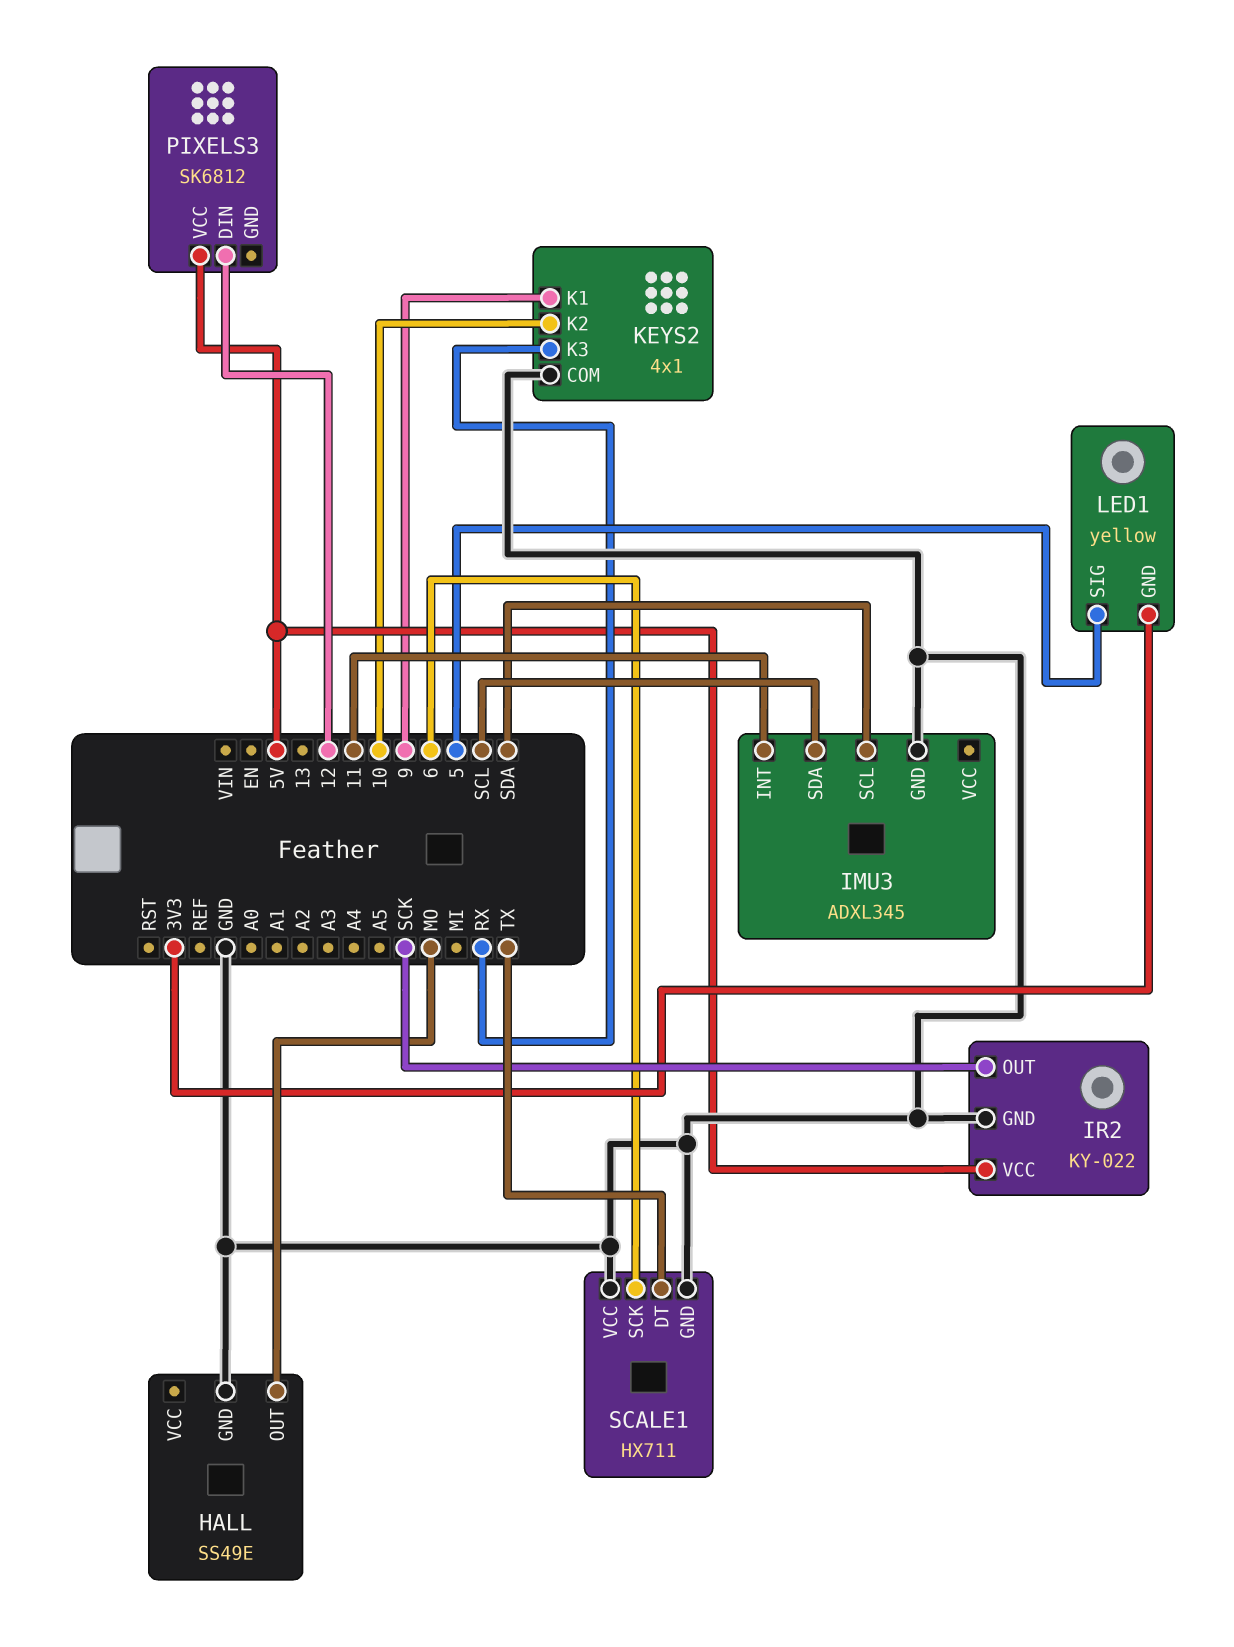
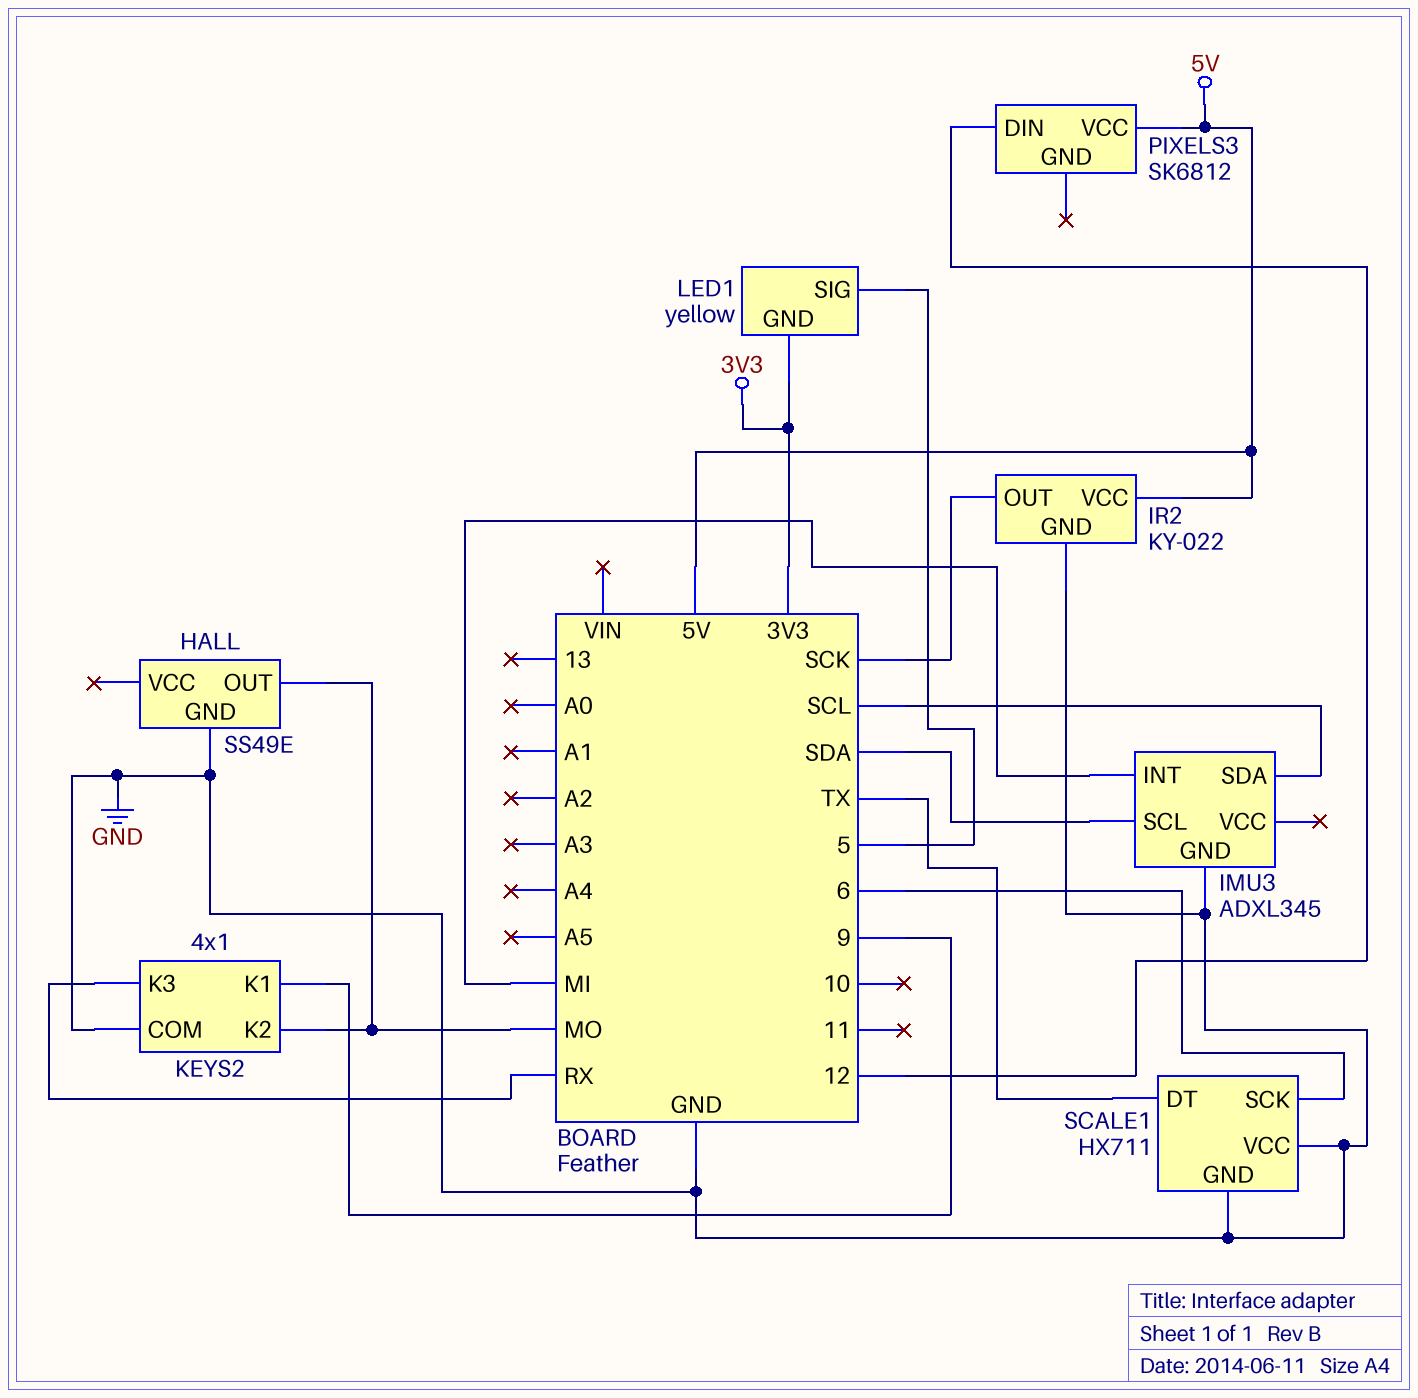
IMU3 pin INT: 11 -> MI
KEYS2 pin K2: 10 -> MO

